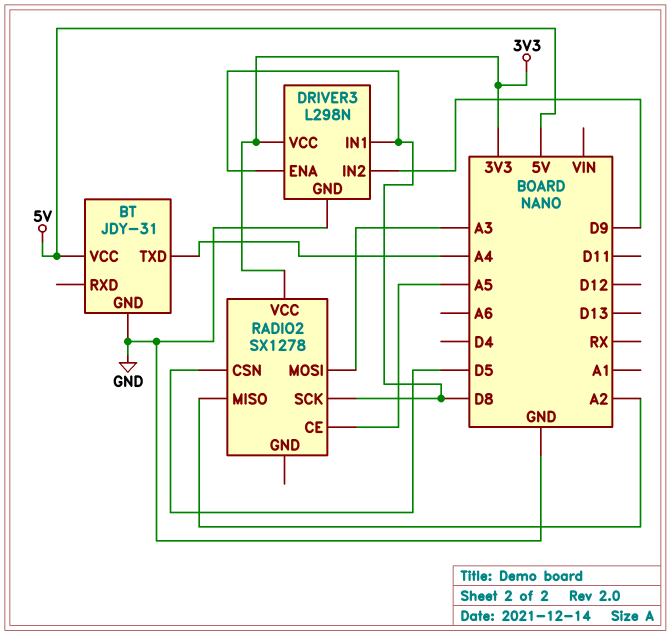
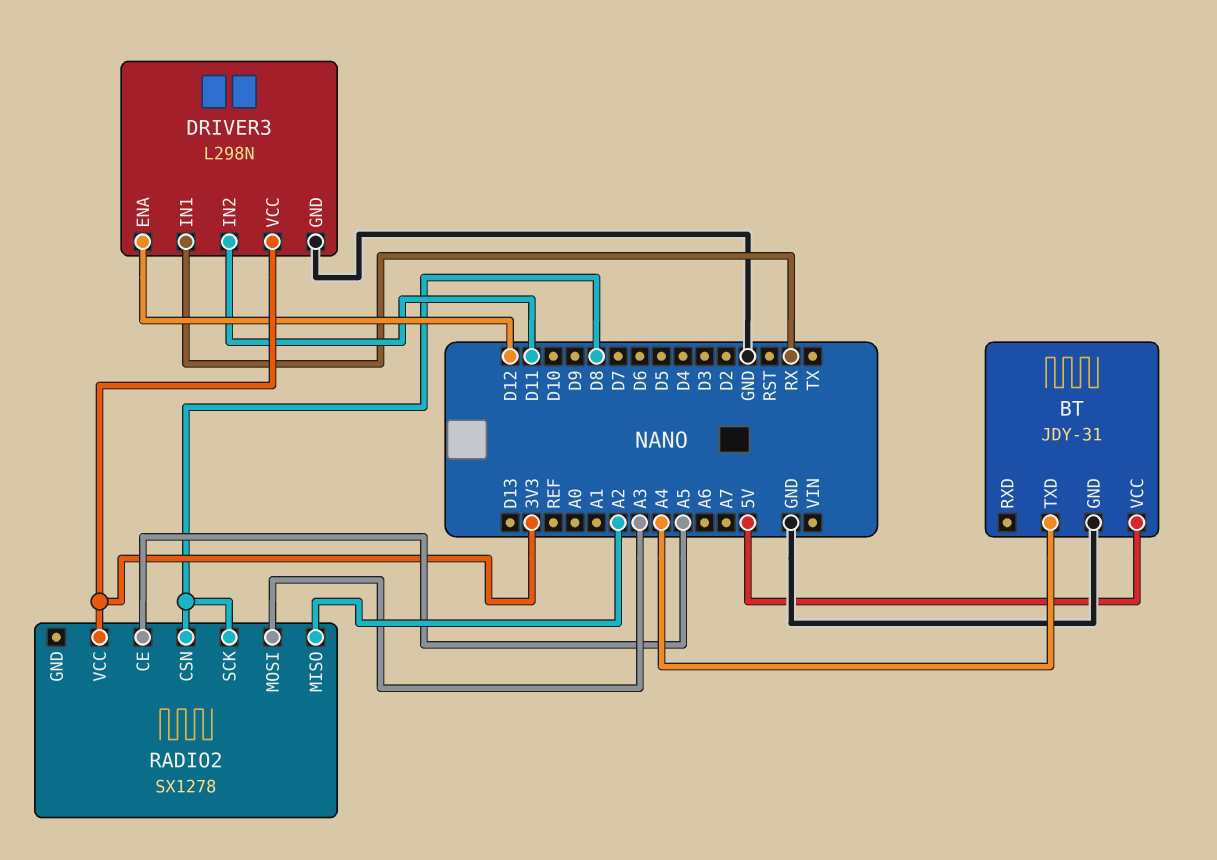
DRIVER3 pin ENA: D8 -> D12
DRIVER3 pin IN1: D8 -> RX
DRIVER3 pin IN2: D9 -> D11
RADIO2 pin CSN: D5 -> D8

